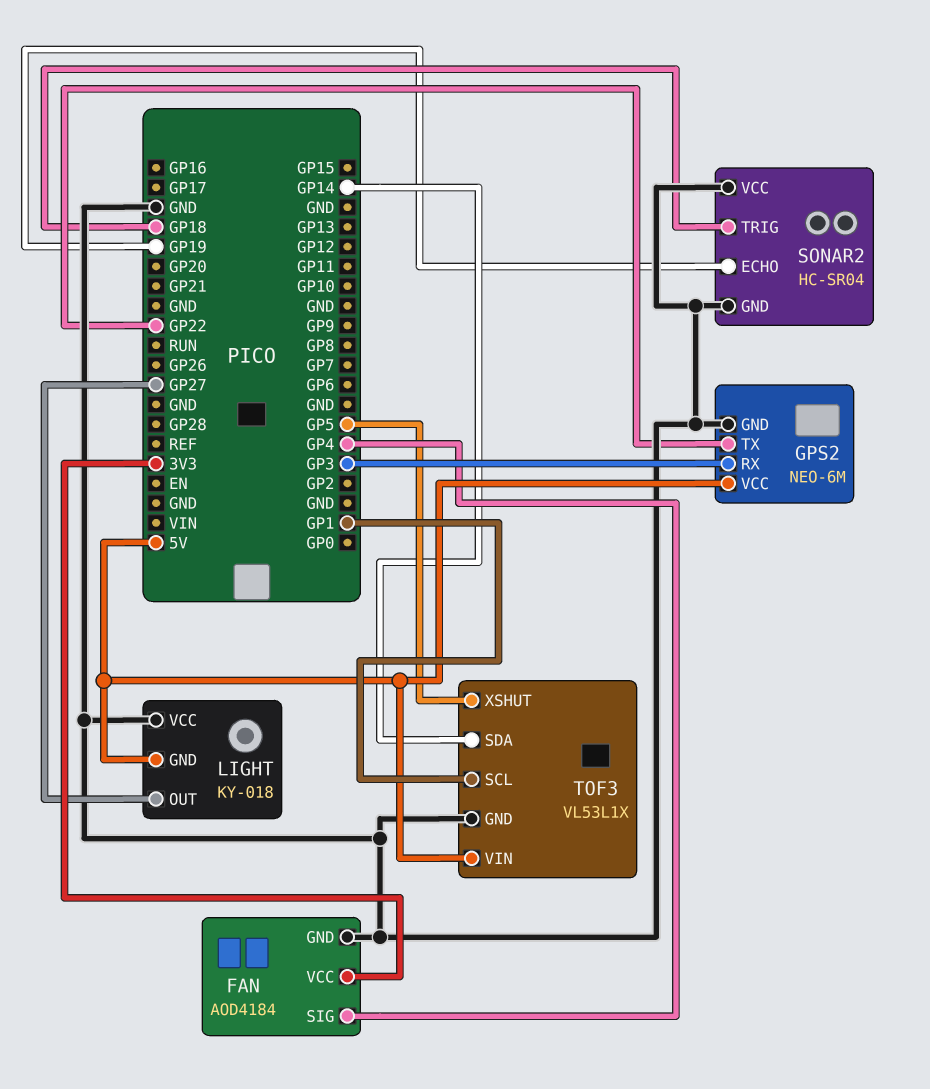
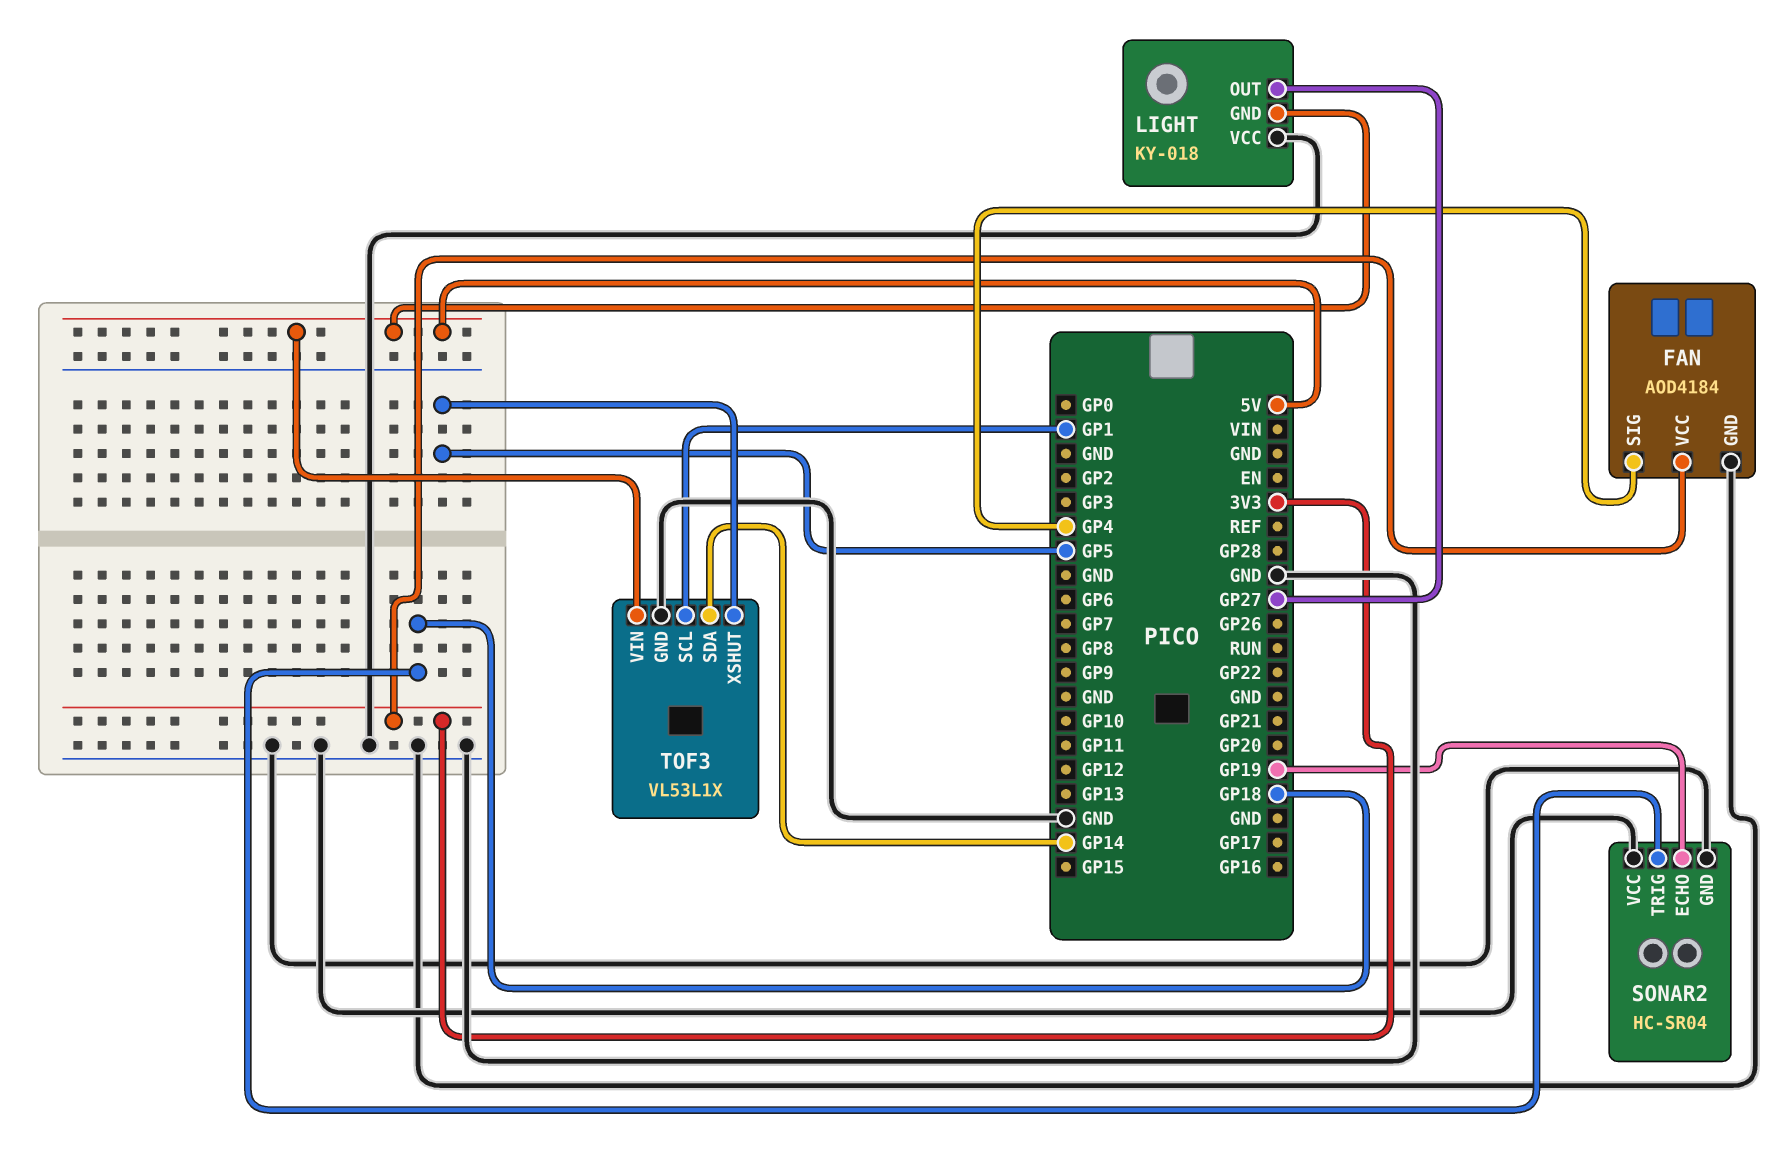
GPS2: NEO-6M -> none
GPS2 pin GND: GND -> none
GPS2 pin RX: GP3 -> none
GPS2 pin TX: GP22 -> none
GPS2 pin VCC: 5V -> none

